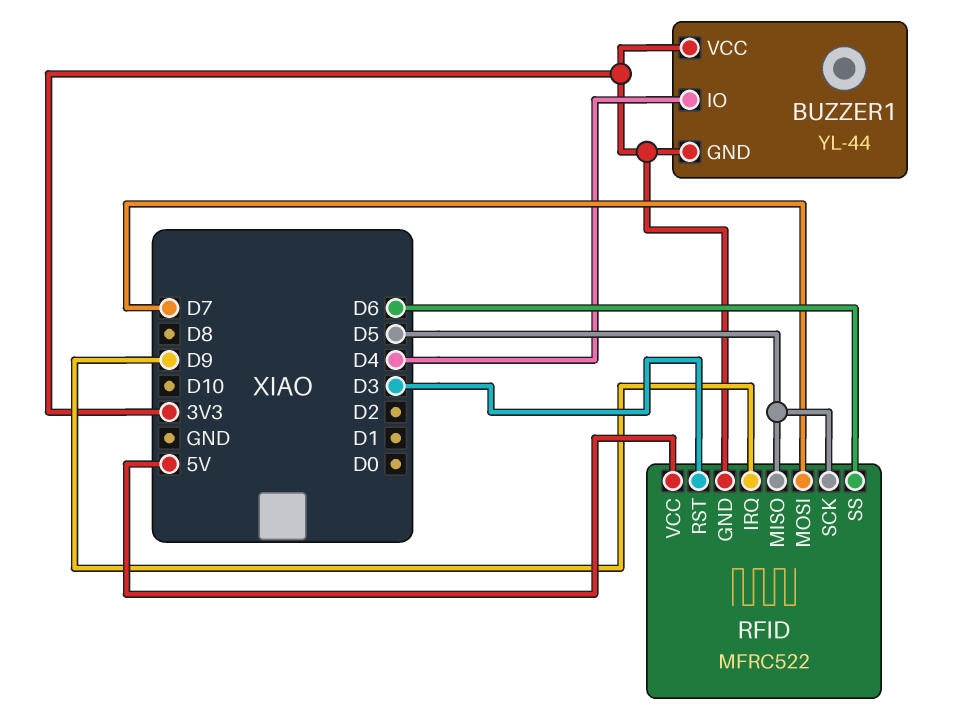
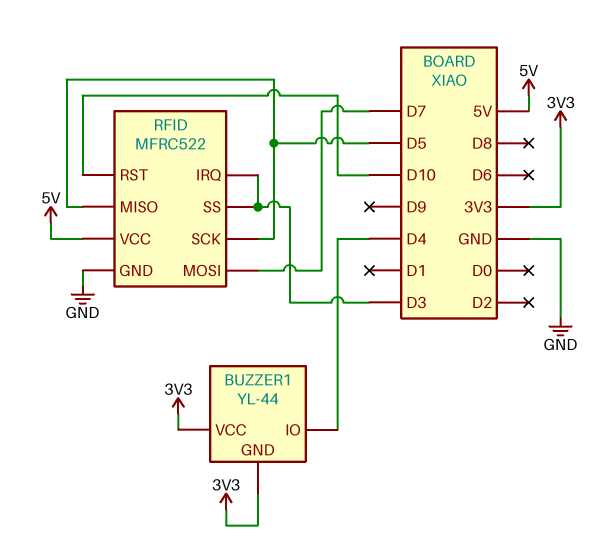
RFID pin GND: 3V3 -> GND
RFID pin IRQ: D9 -> D3
RFID pin RST: D3 -> D10
RFID pin SS: D6 -> D3

